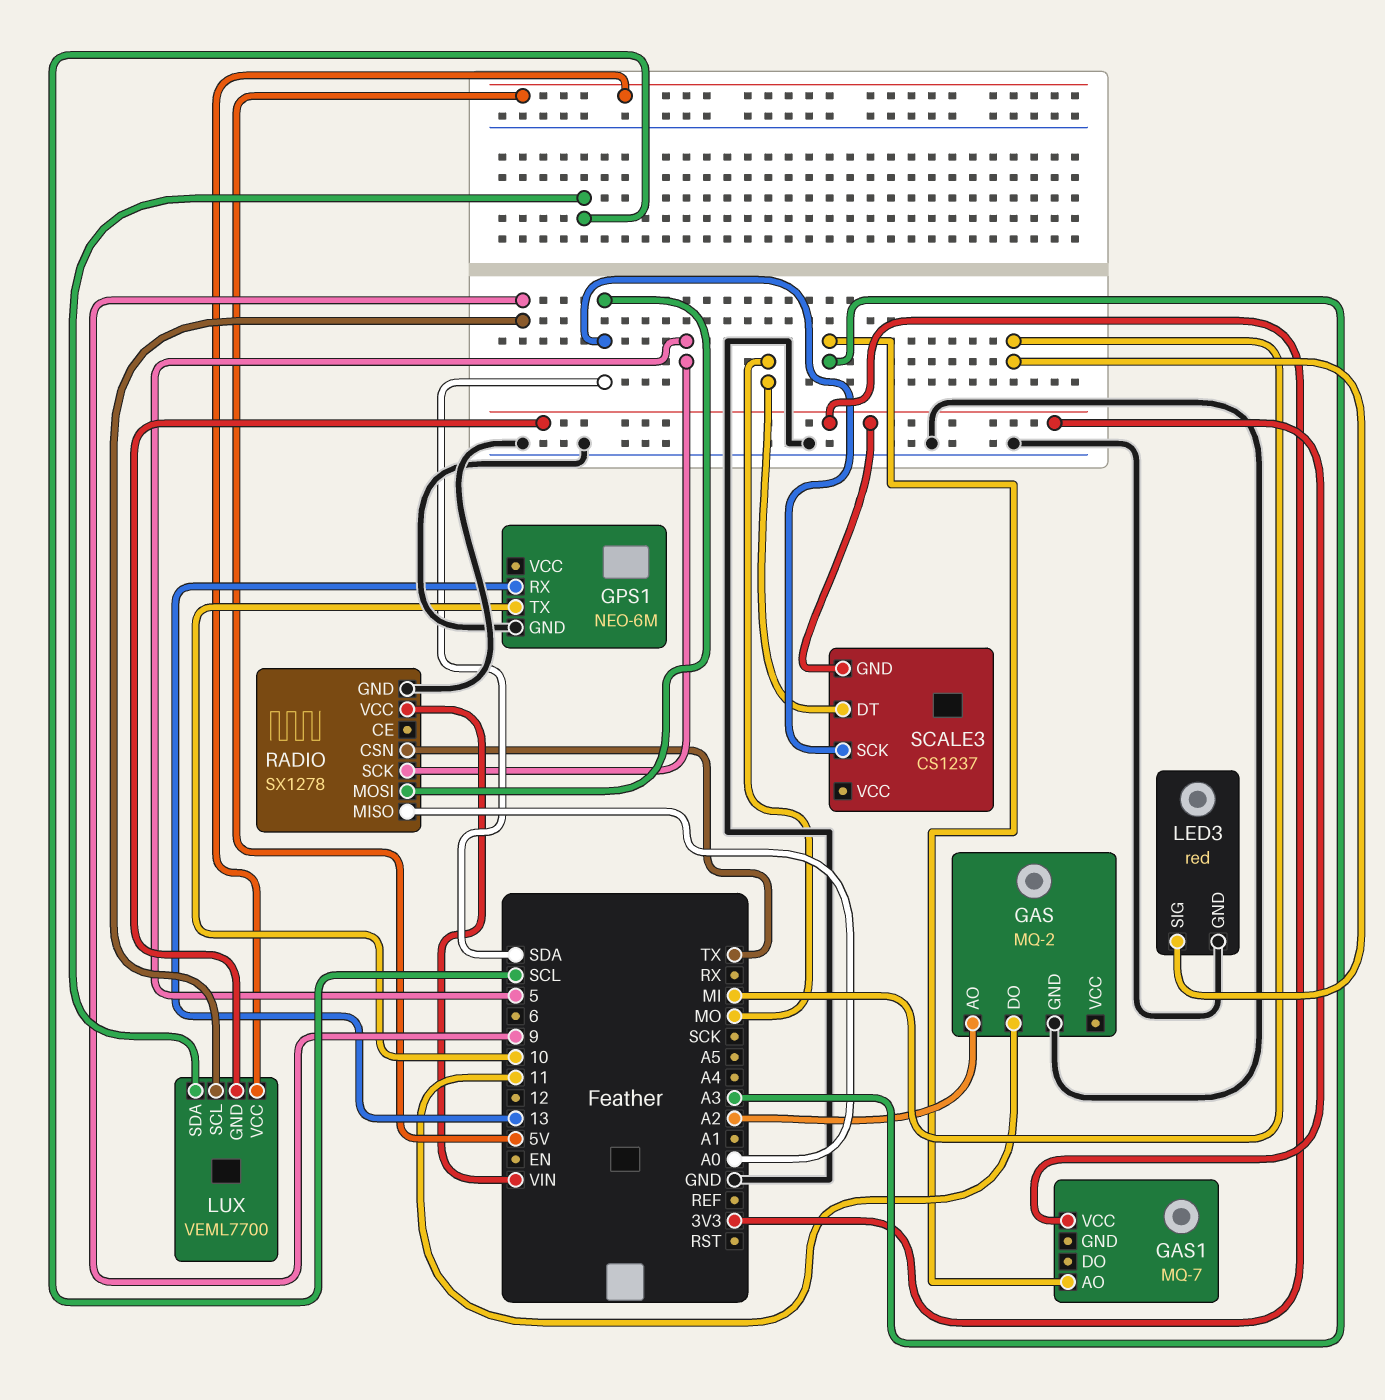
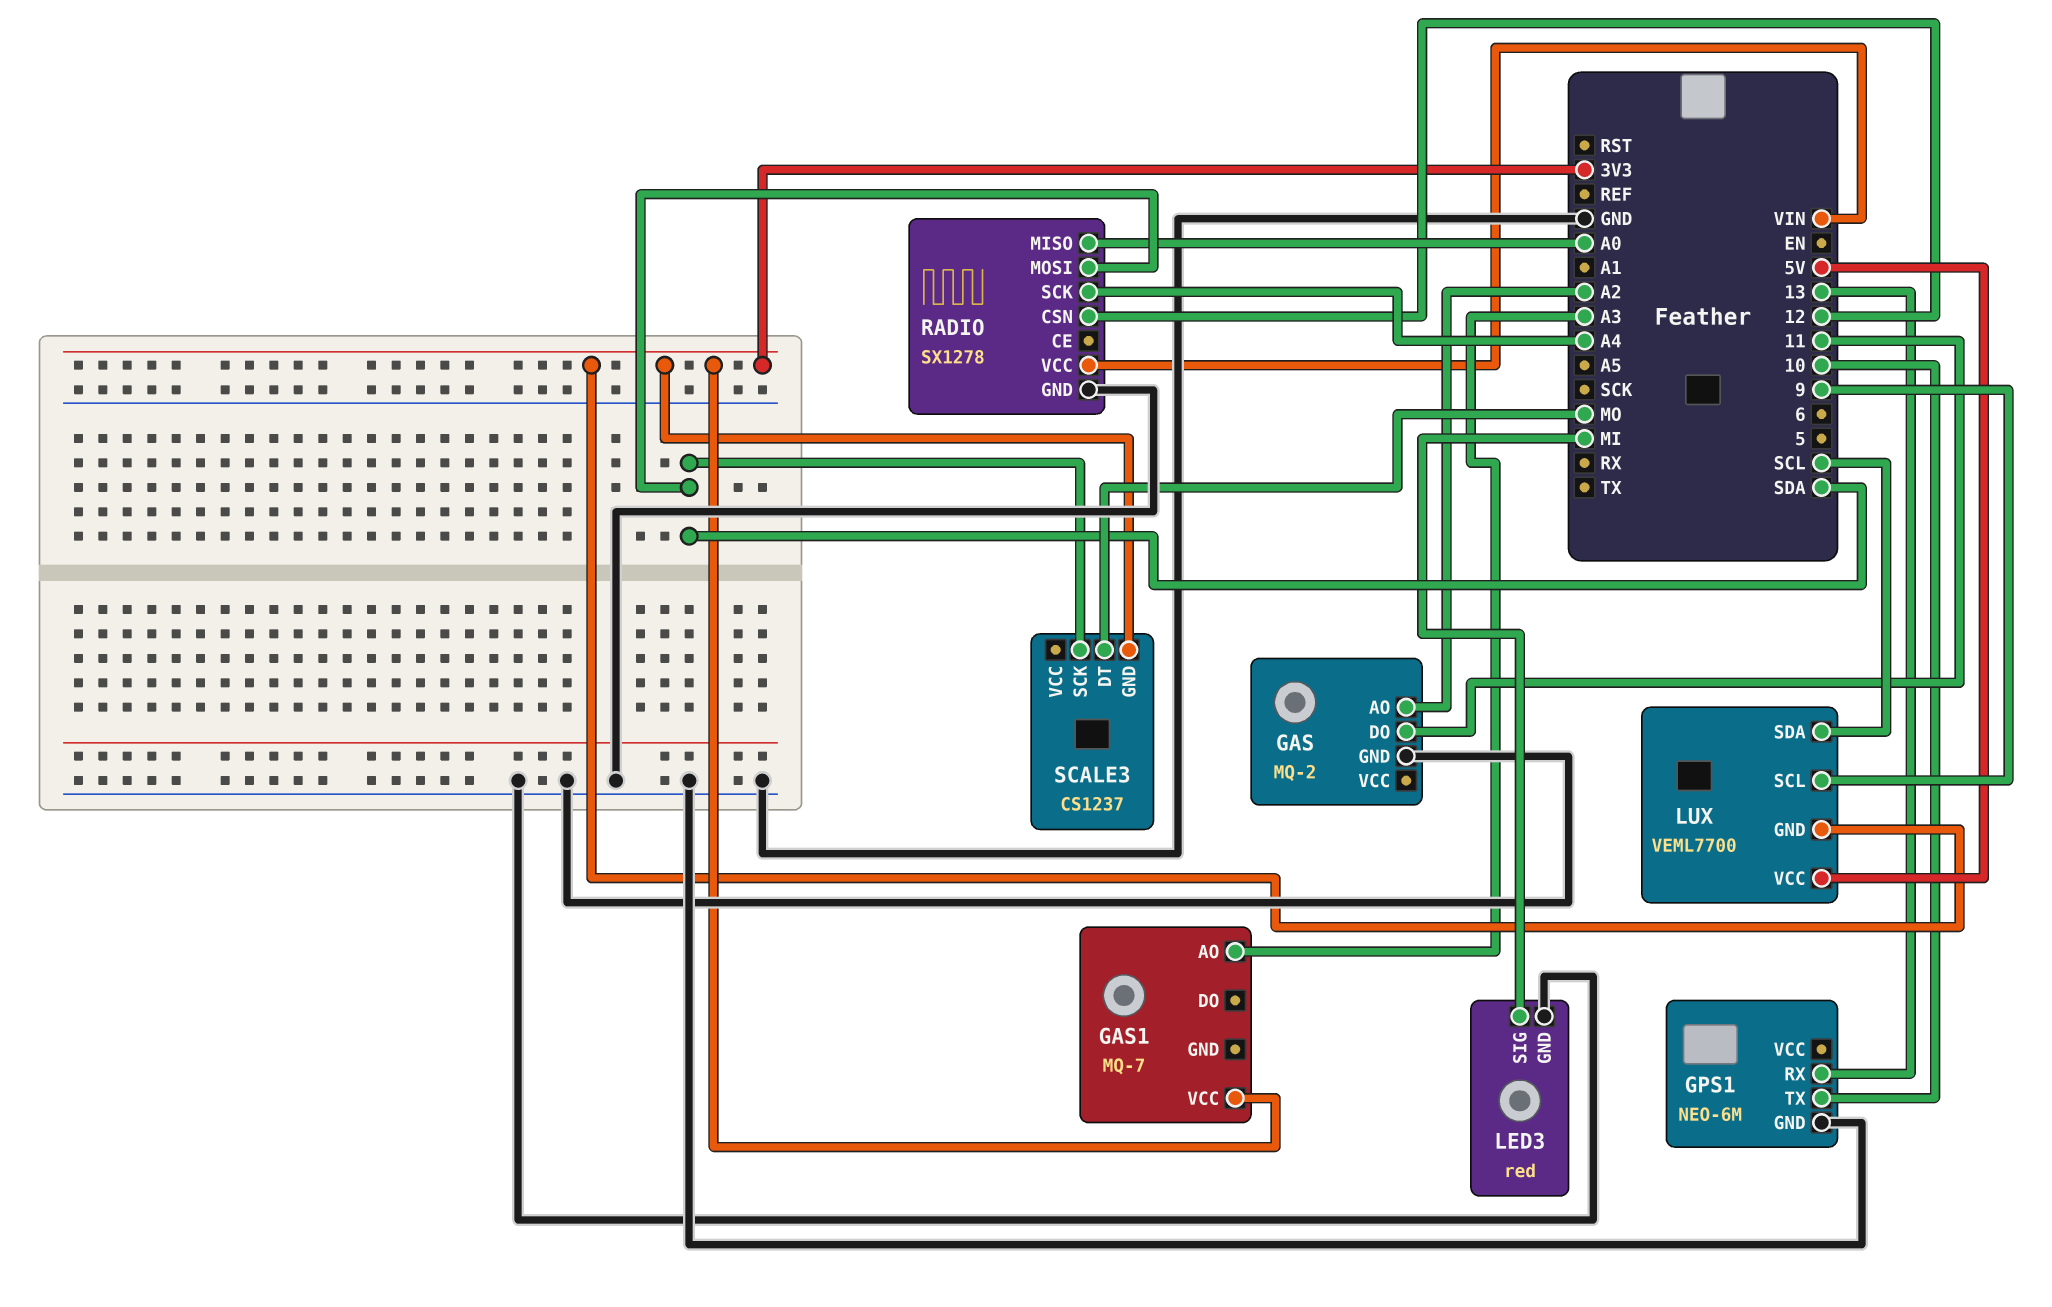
RADIO pin CSN: TX -> 12
RADIO pin SCK: 5 -> A4

